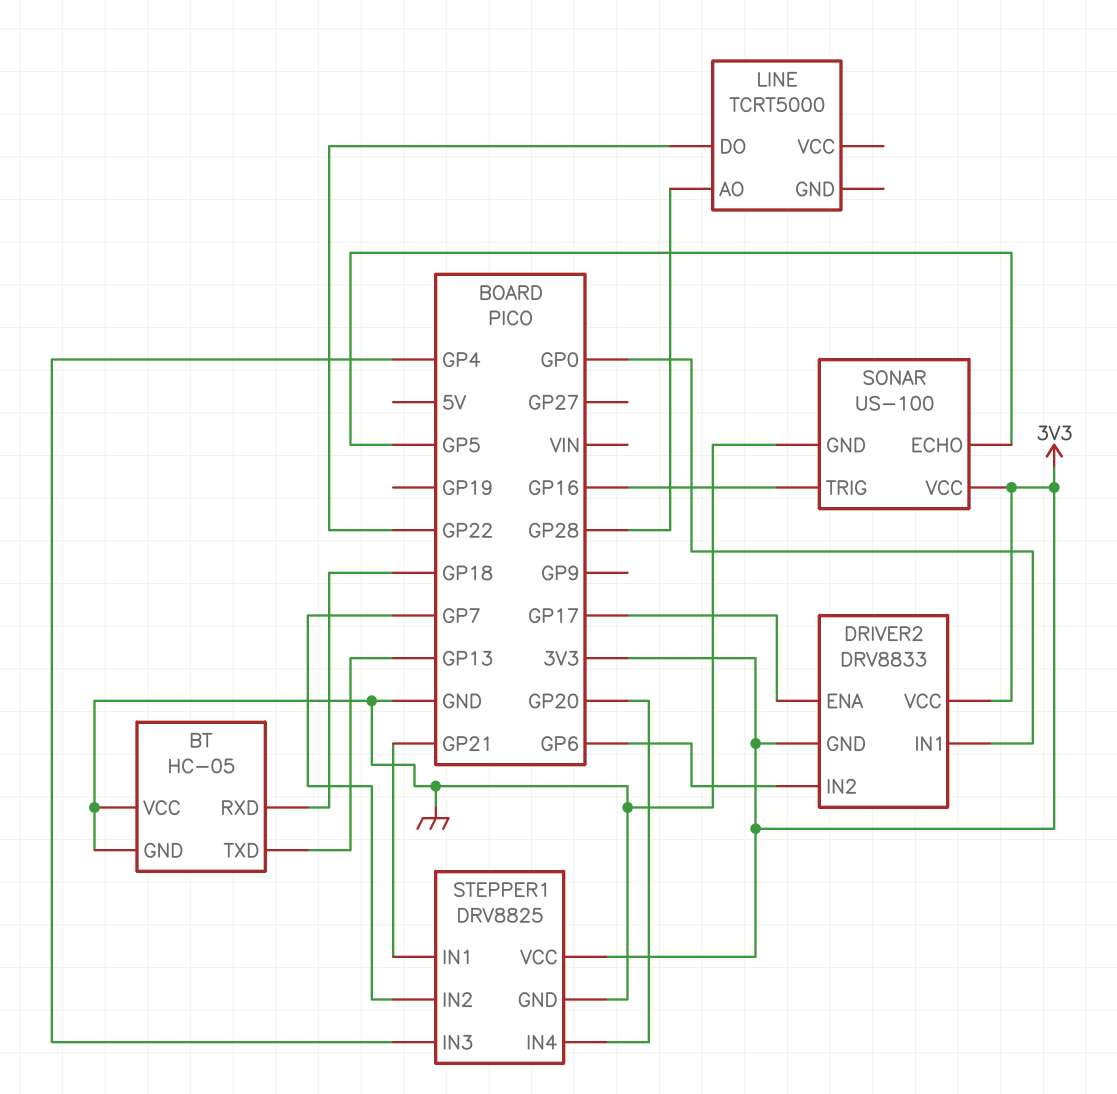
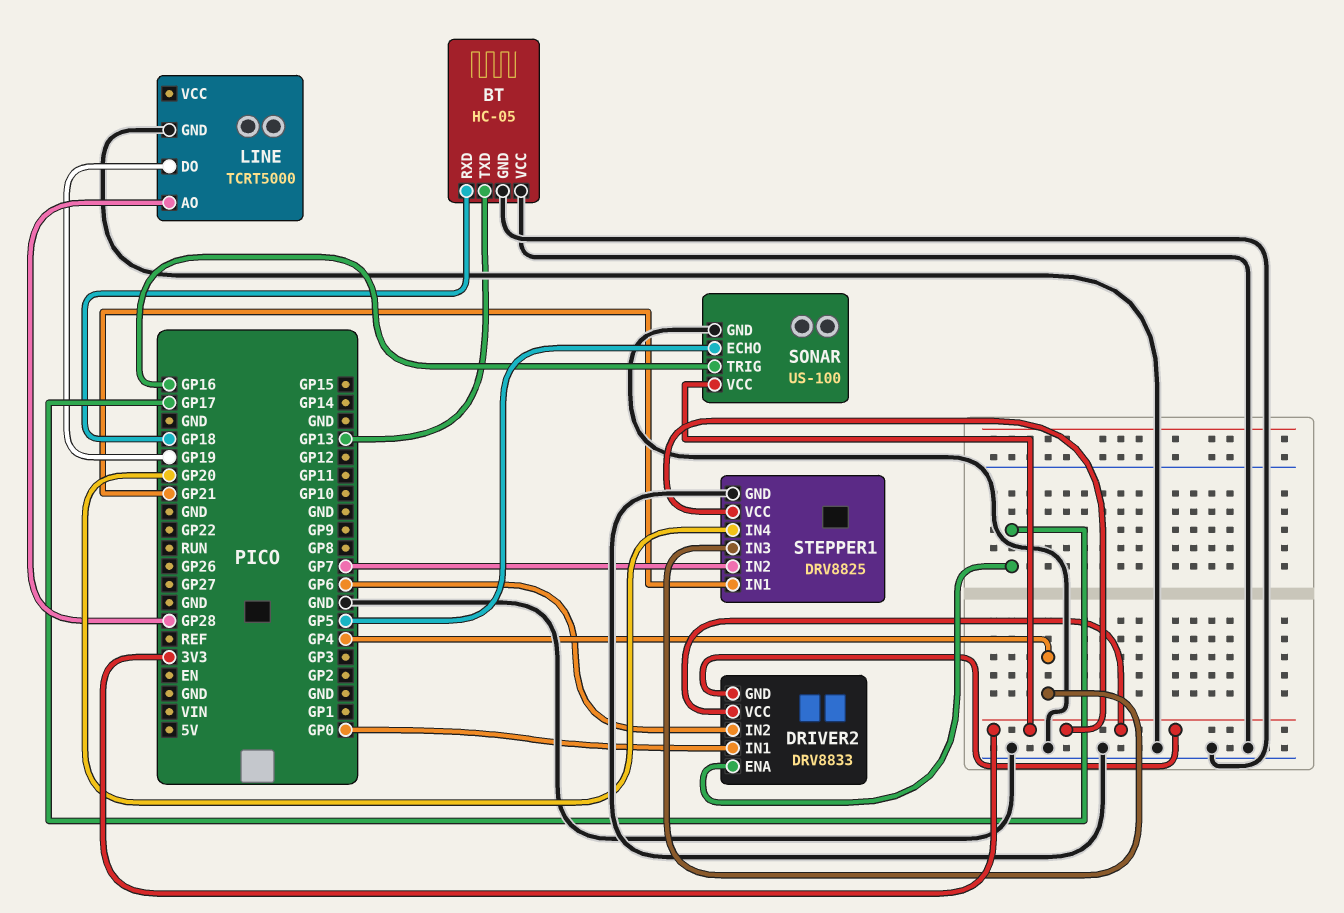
LINE pin DO: GP22 -> GP19
LINE pin GND: none -> GND

